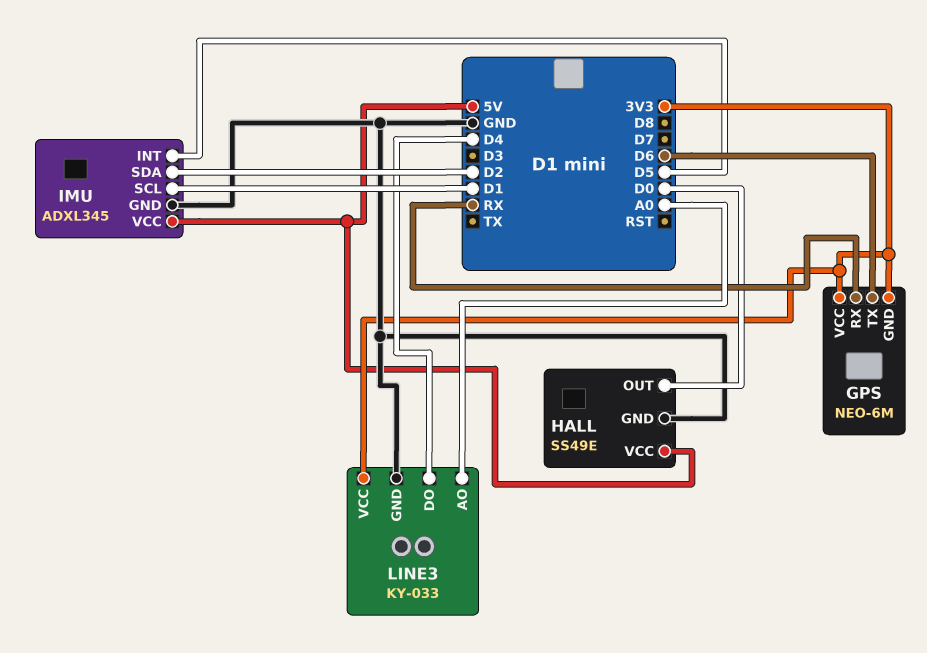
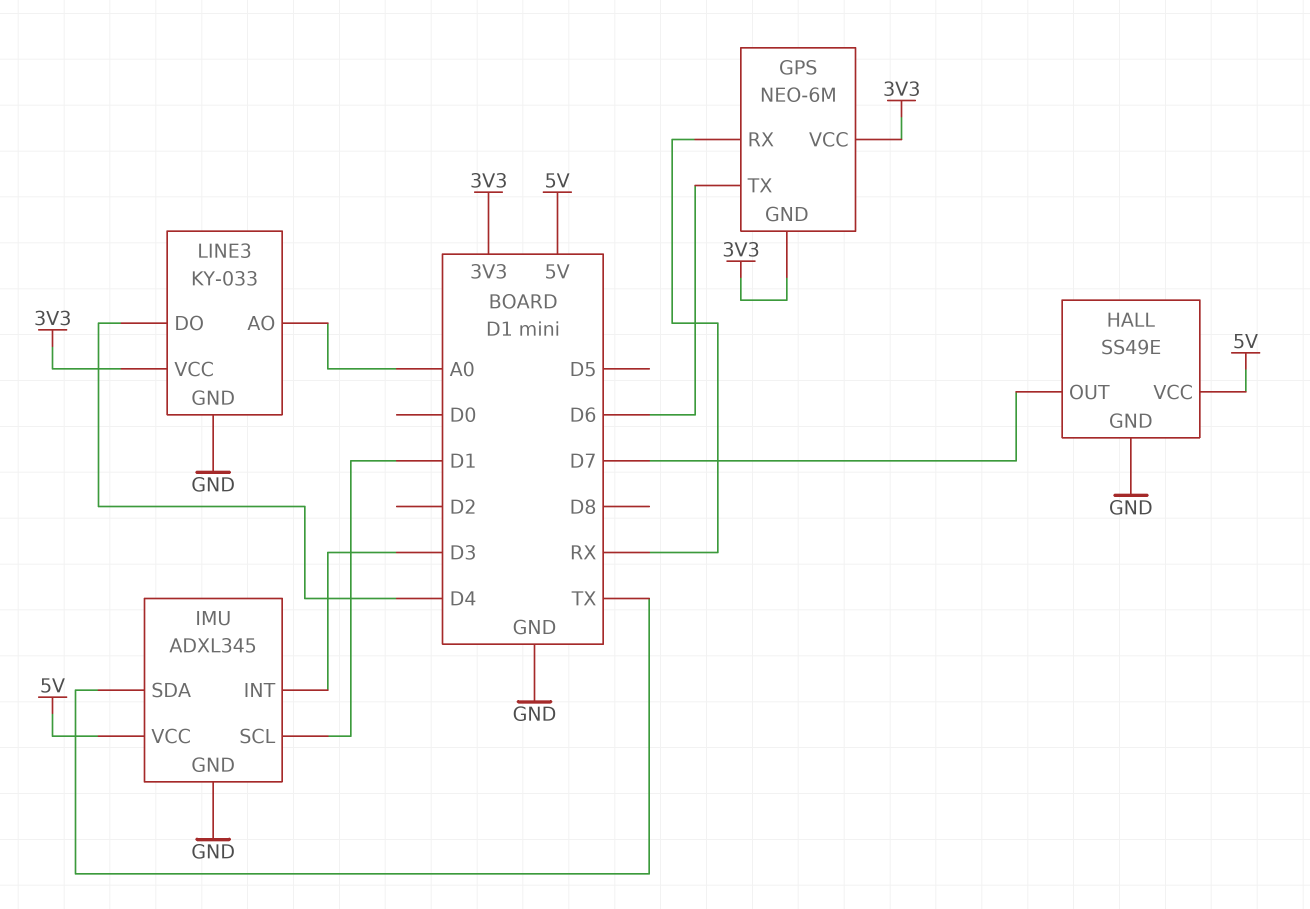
HALL pin OUT: D0 -> D7
IMU pin INT: D5 -> D3
IMU pin SDA: D2 -> TX

